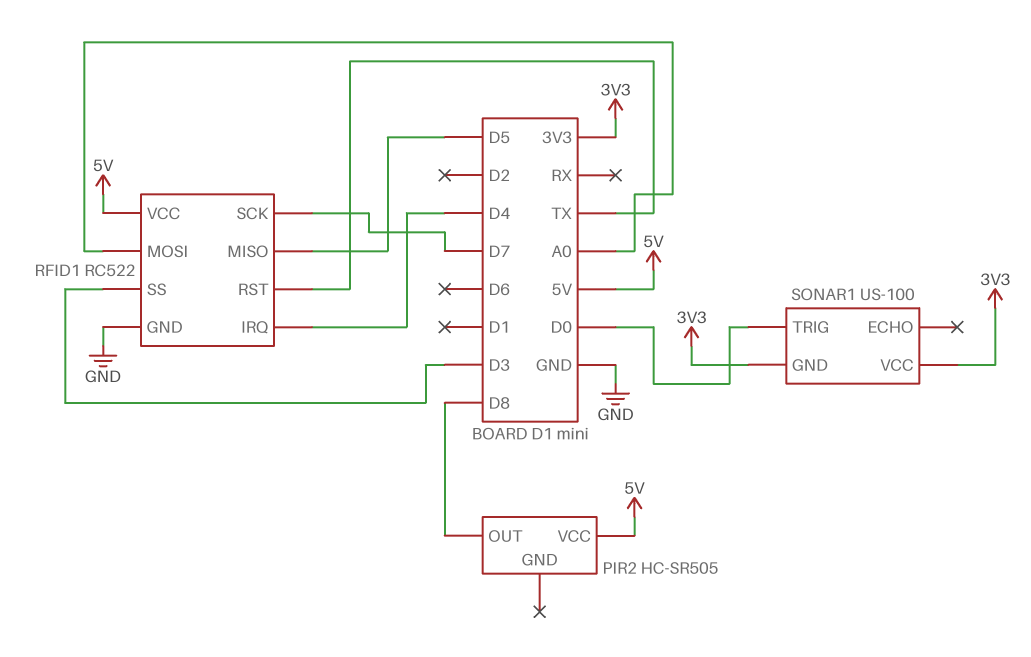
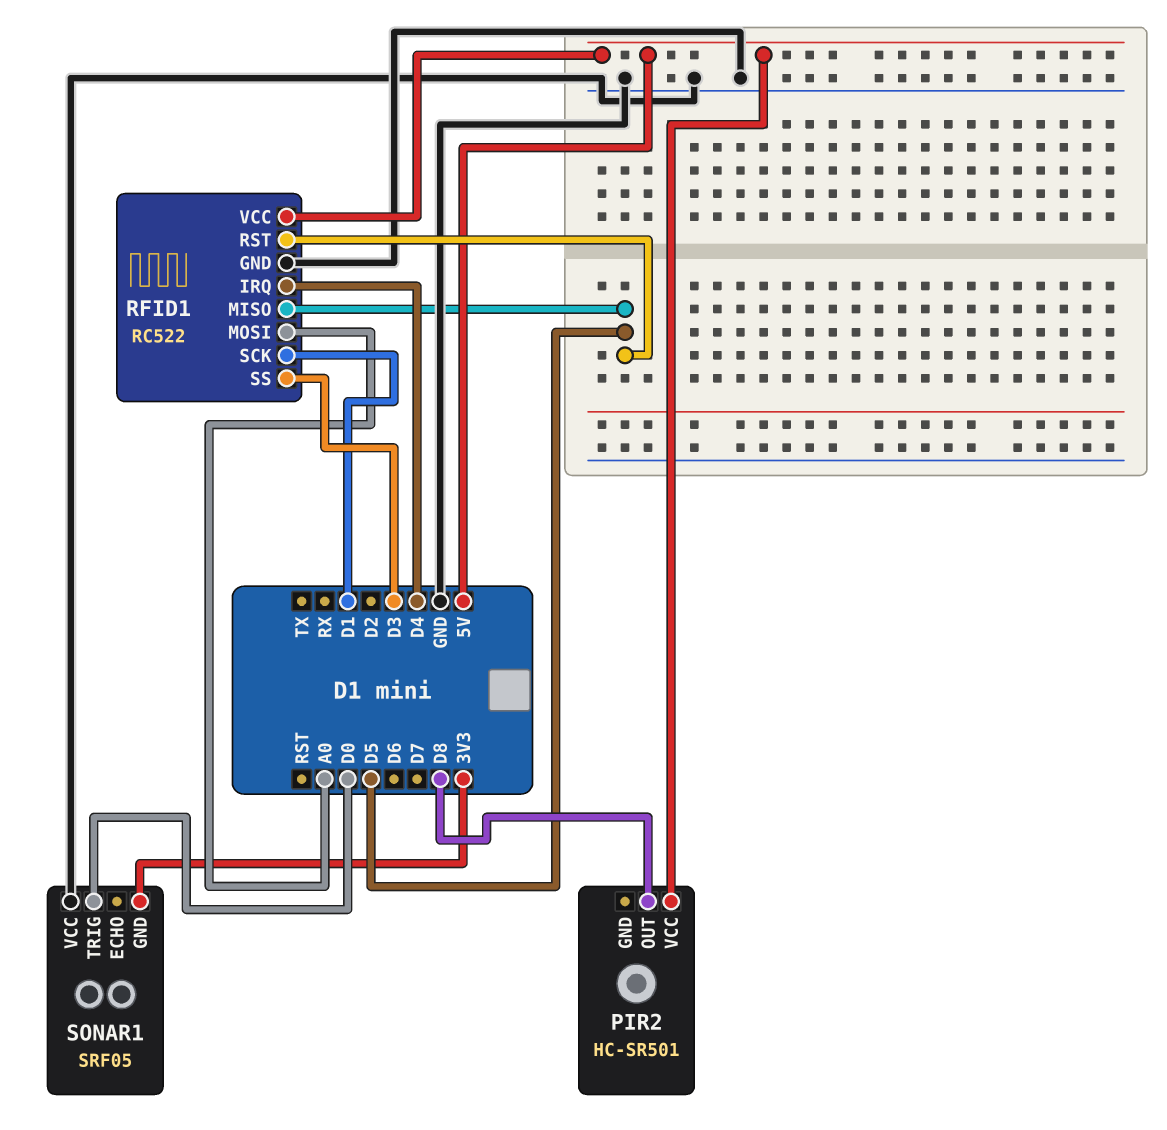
PIR2: HC-SR505 -> HC-SR501
RFID1 pin RST: TX -> D5
RFID1 pin SCK: D7 -> D1
SONAR1: US-100 -> SRF05
SONAR1 pin VCC: 3V3 -> GND

